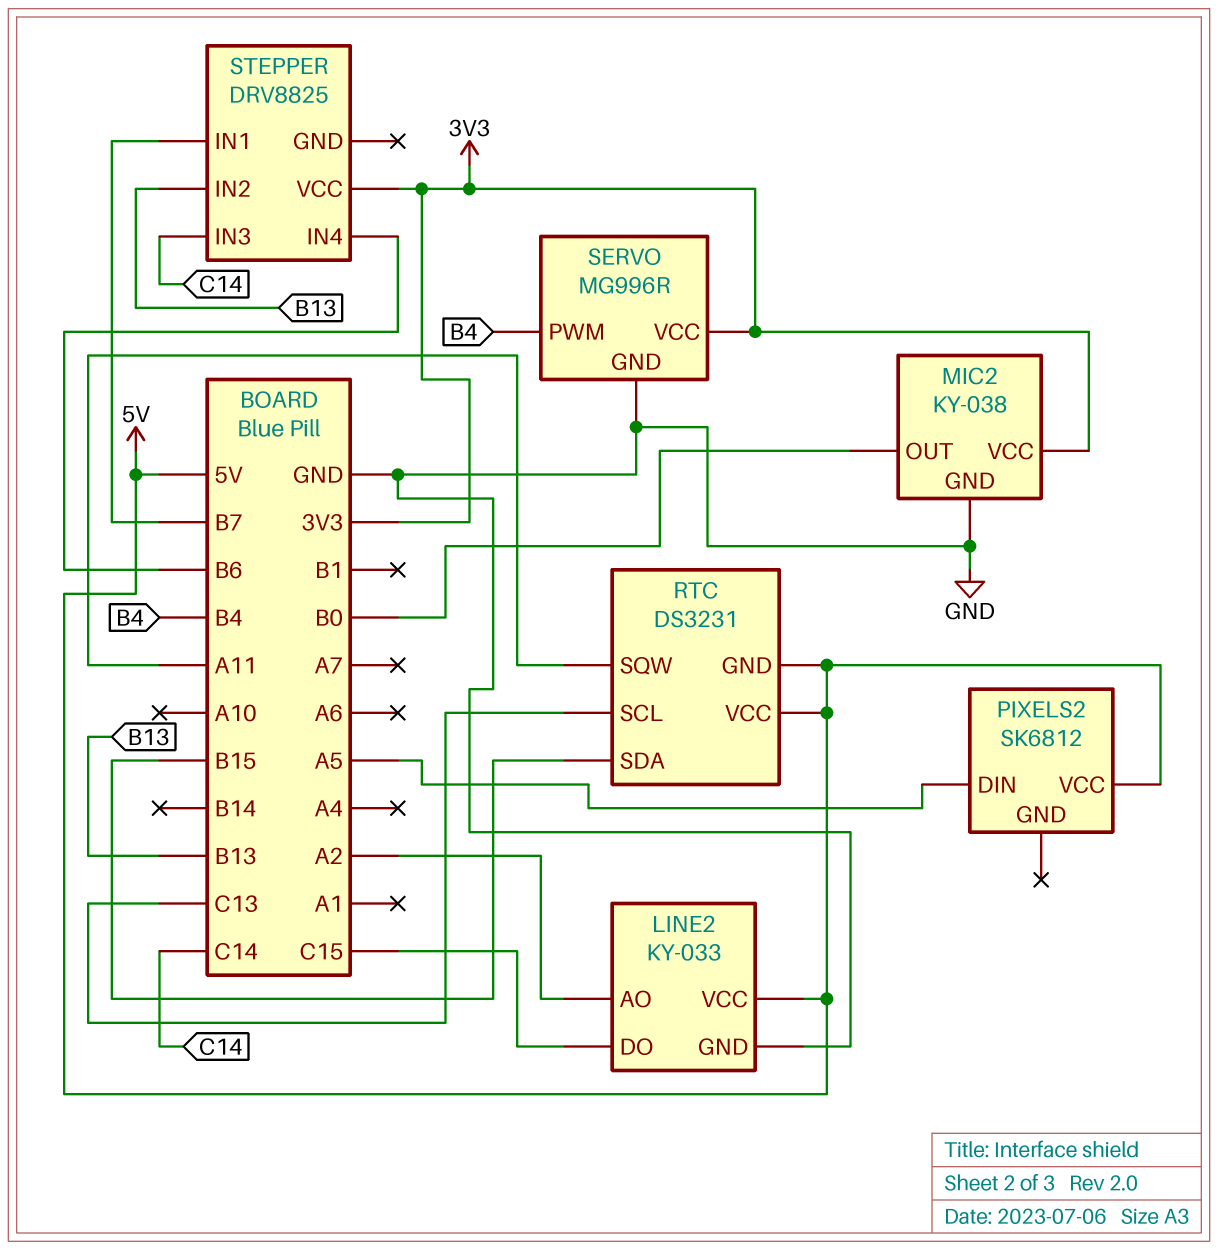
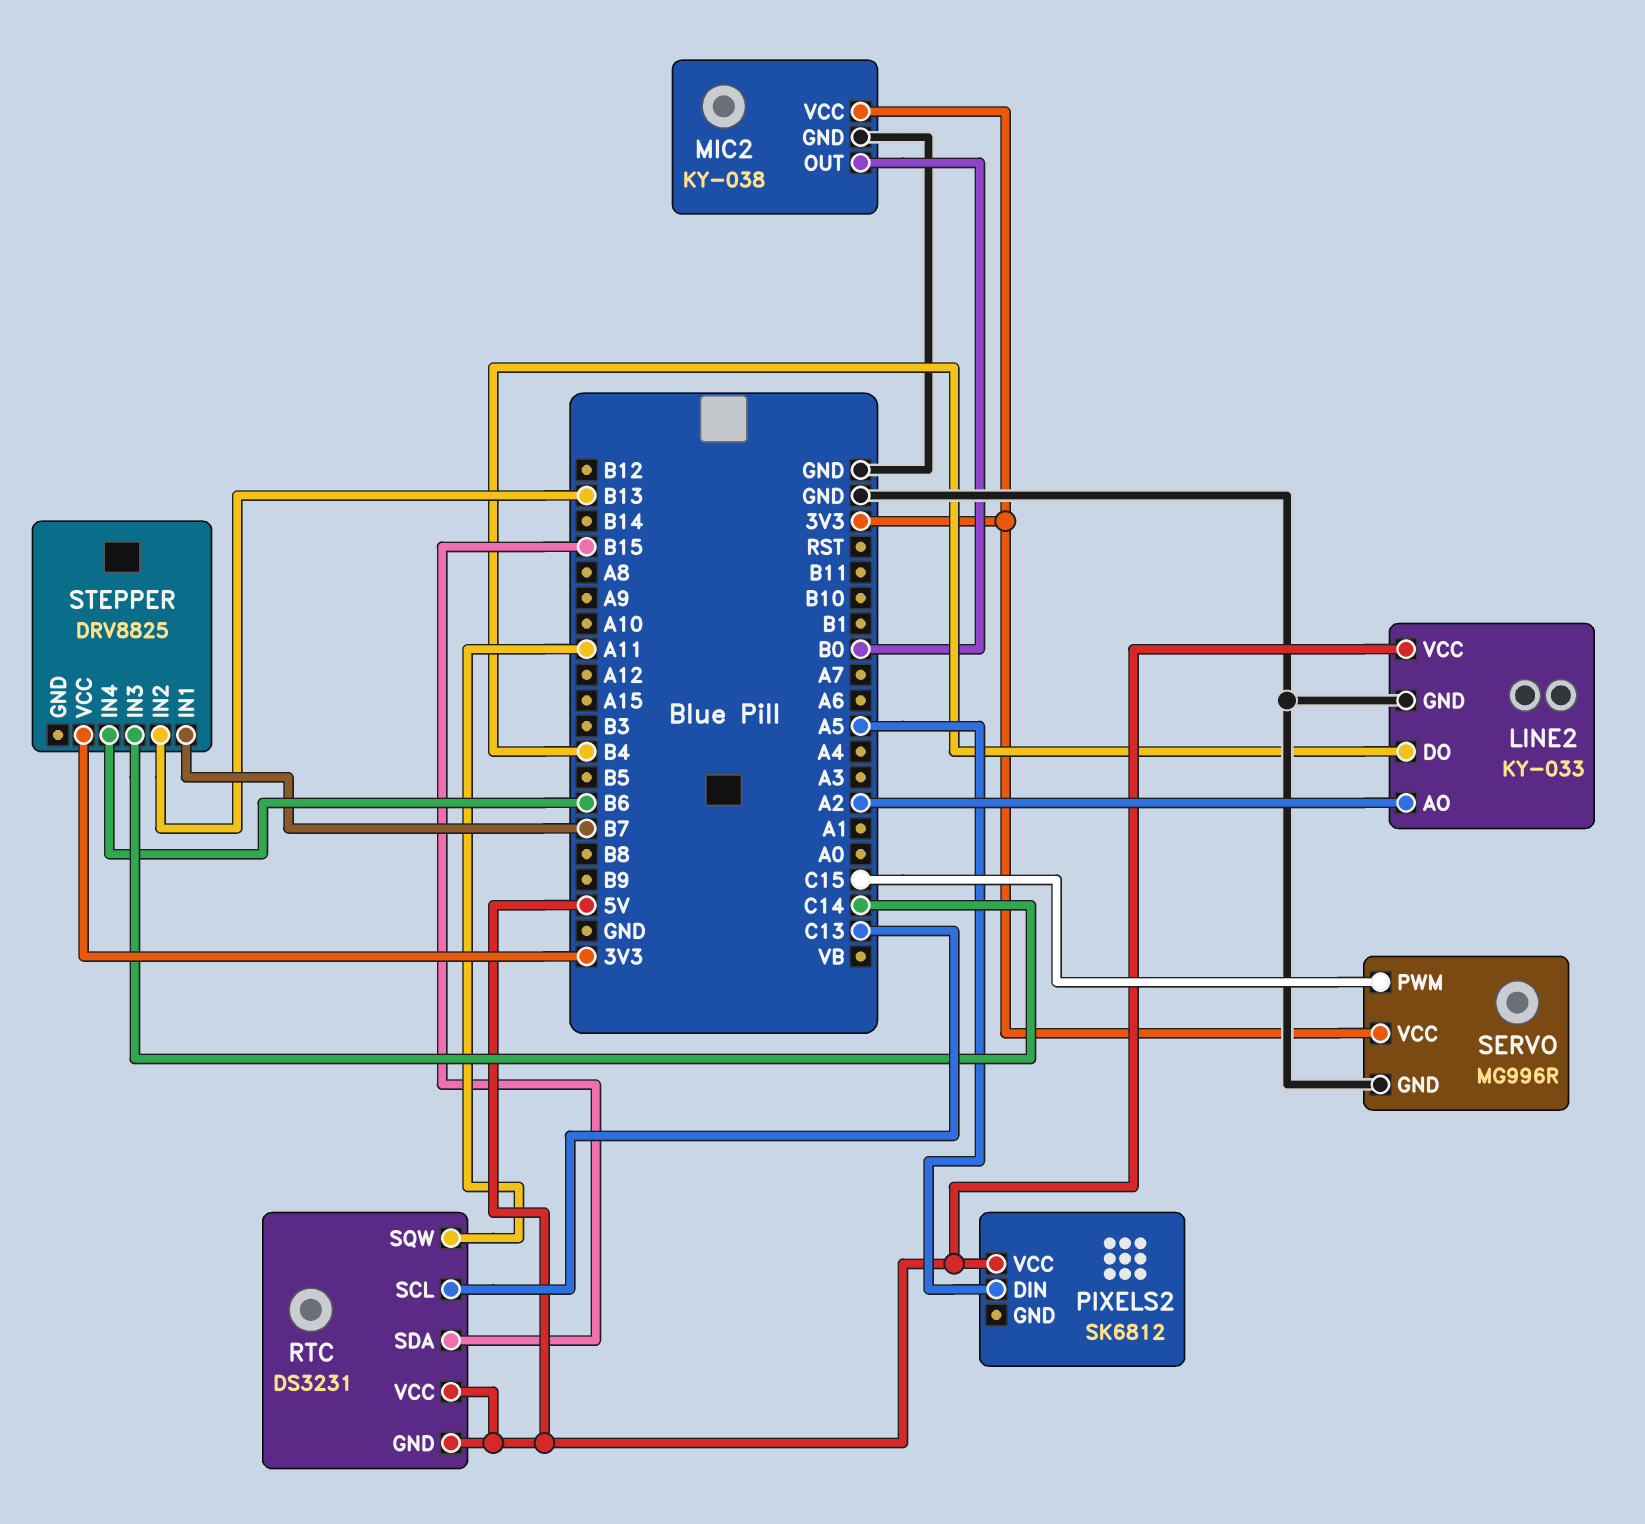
LINE2 pin DO: C15 -> B4
SERVO pin PWM: B4 -> C15

